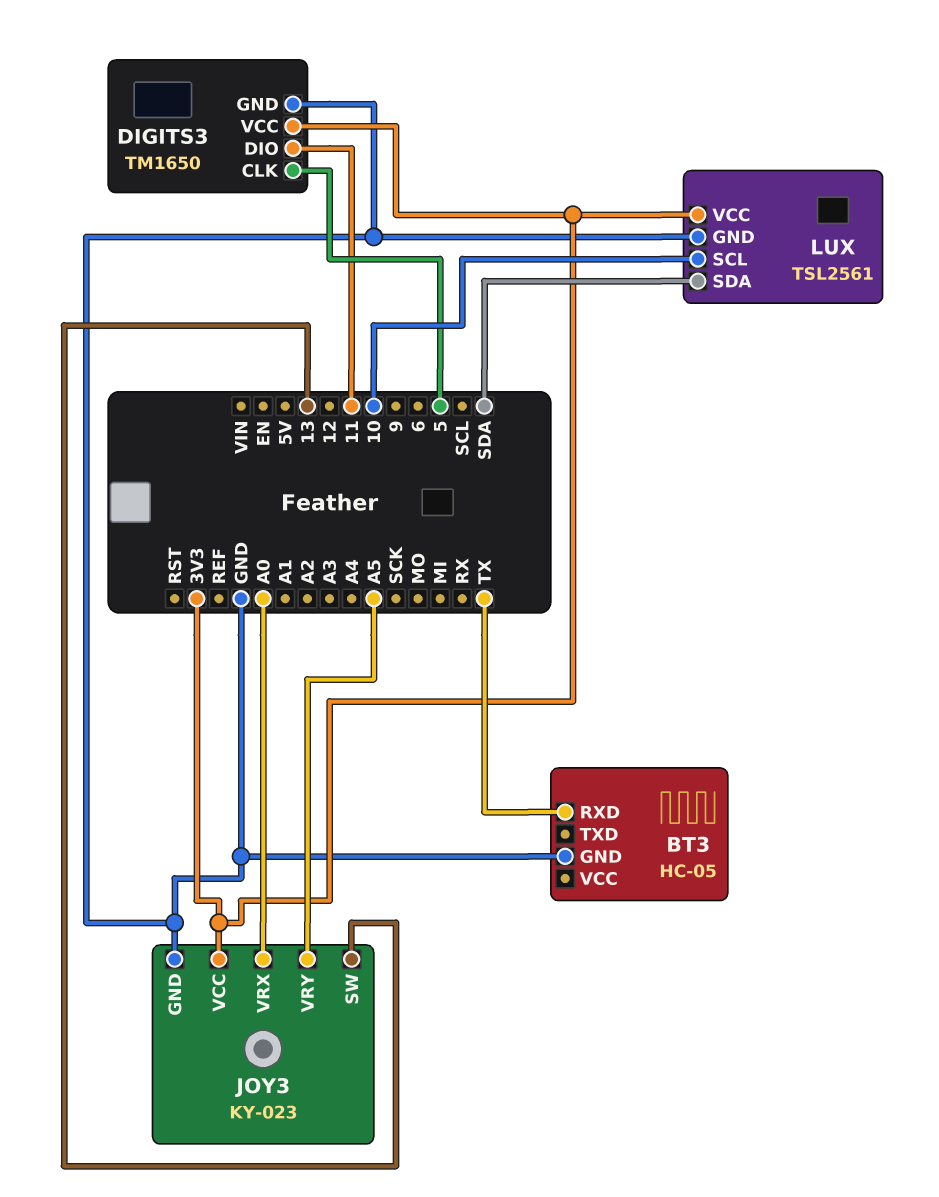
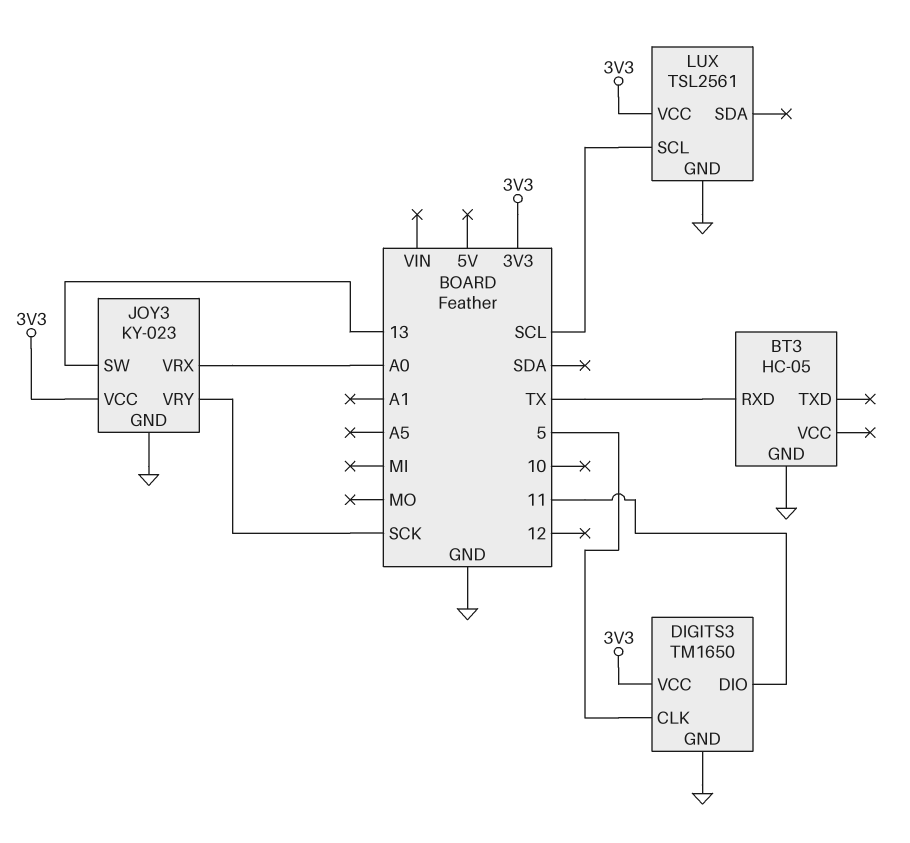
JOY3 pin VRY: A5 -> SCK
LUX pin SCL: 10 -> SCL
LUX pin SDA: SDA -> none

